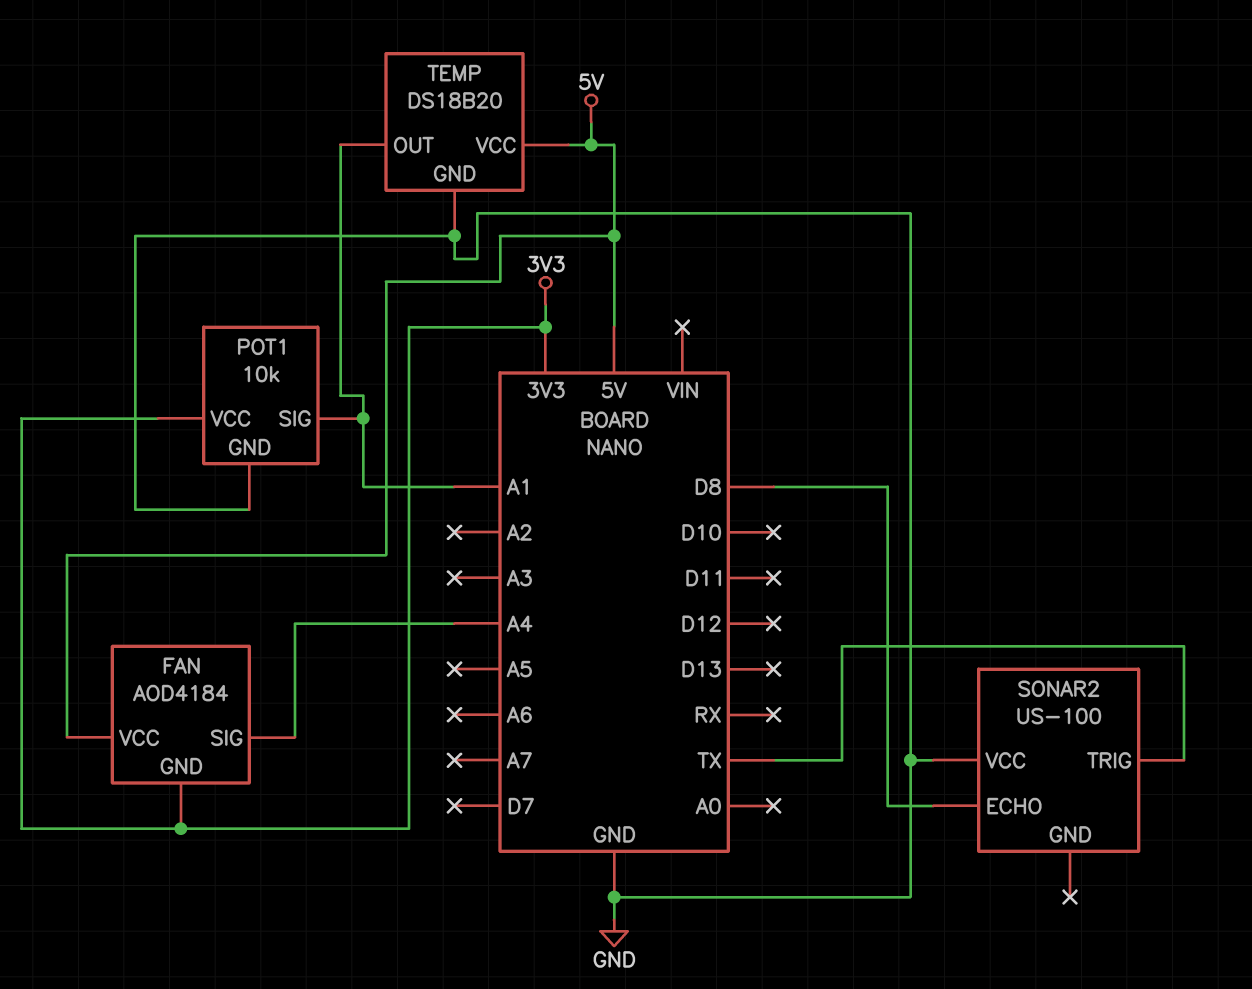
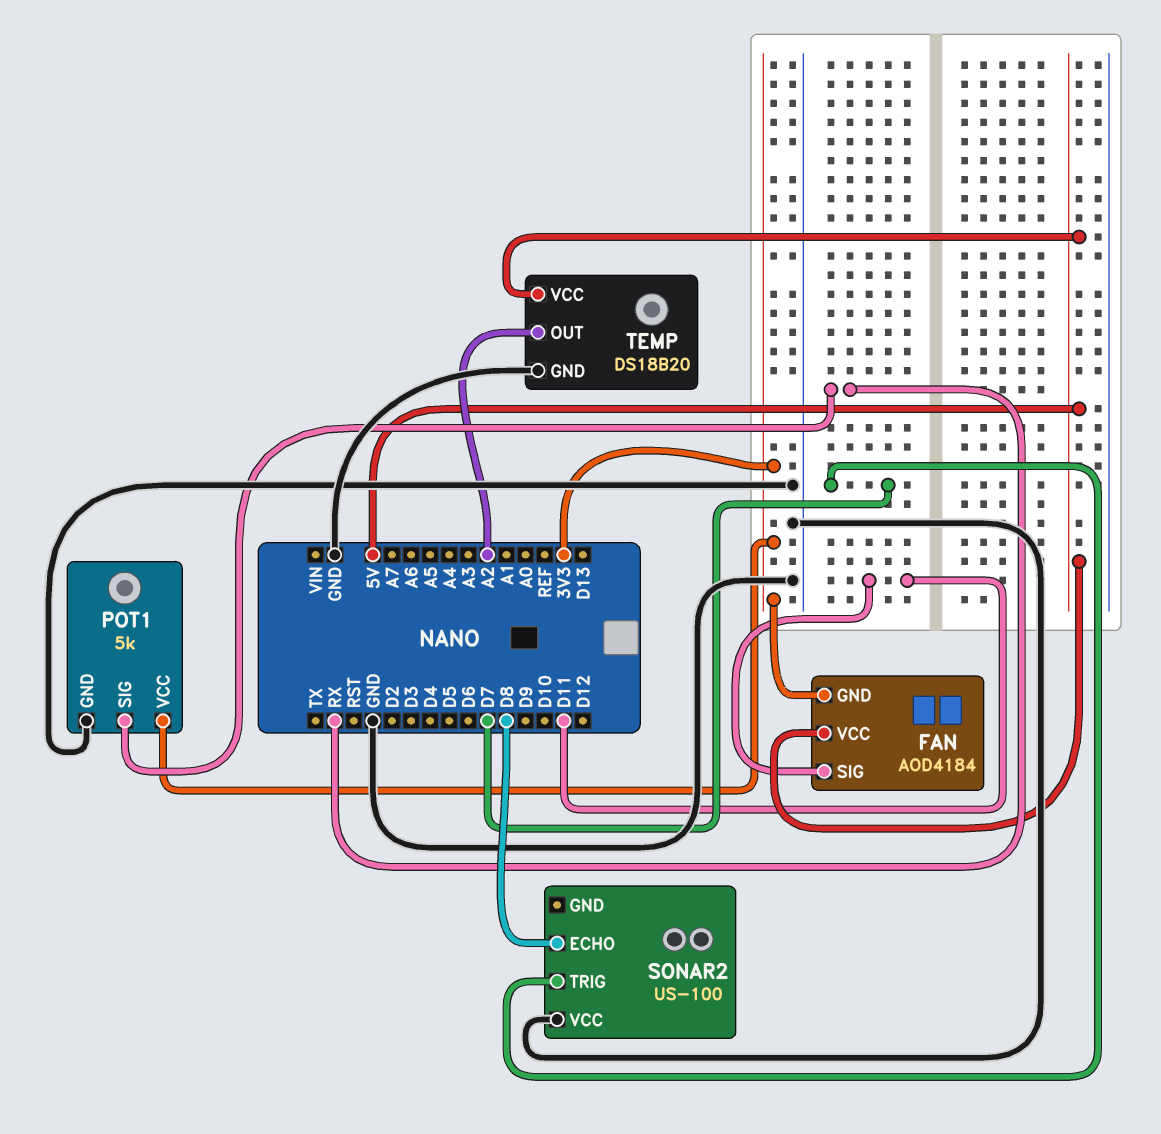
FAN pin SIG: A4 -> D11
POT1: 10k -> 5k
POT1 pin SIG: A1 -> RX
SONAR2 pin TRIG: TX -> D7
TEMP pin OUT: A1 -> A2

